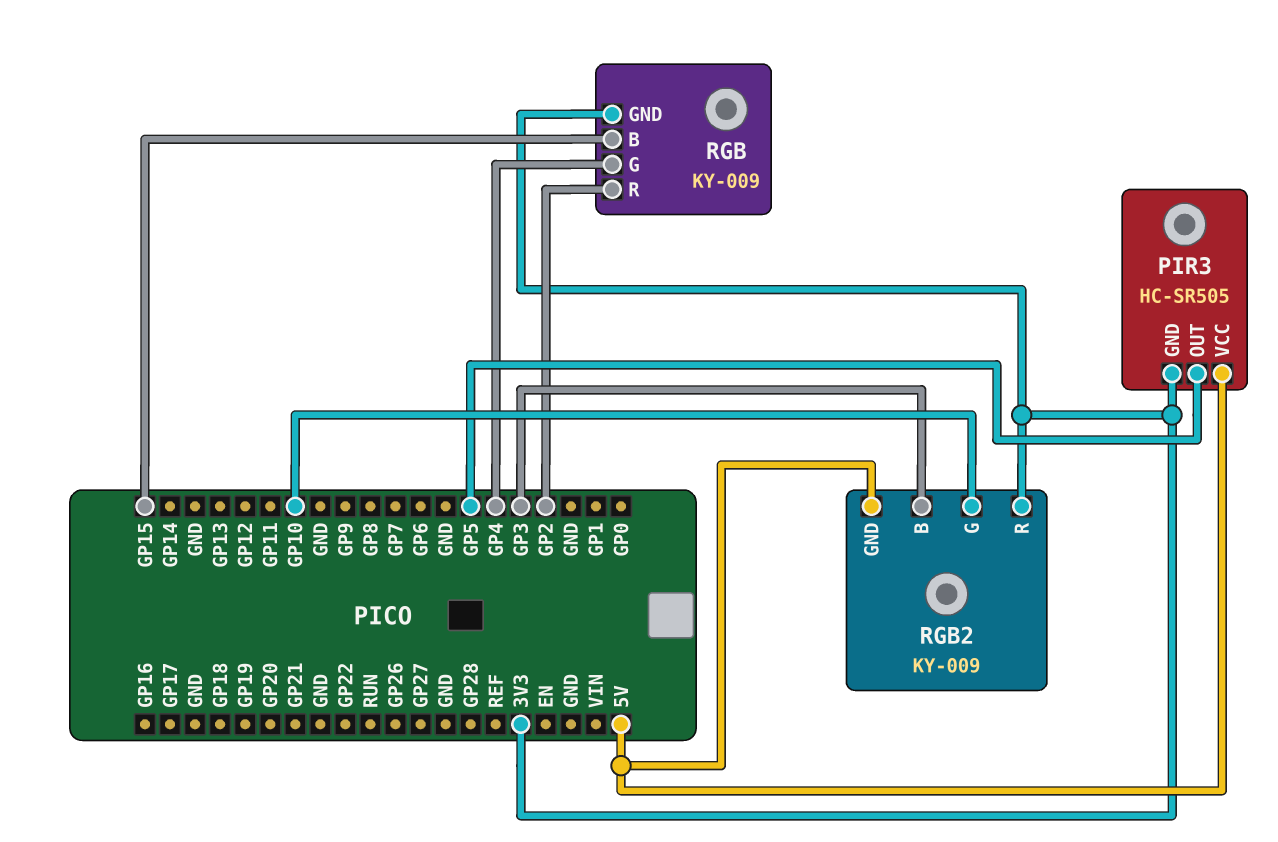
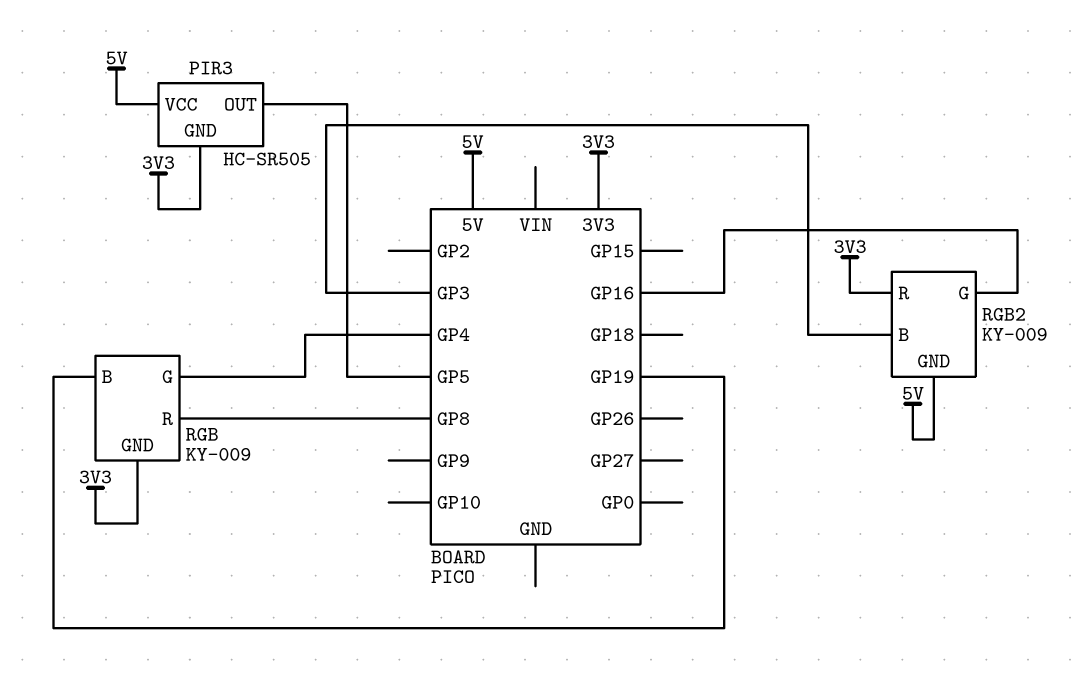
RGB pin B: GP15 -> GP19
RGB pin R: GP2 -> GP8
RGB2 pin G: GP10 -> GP16

